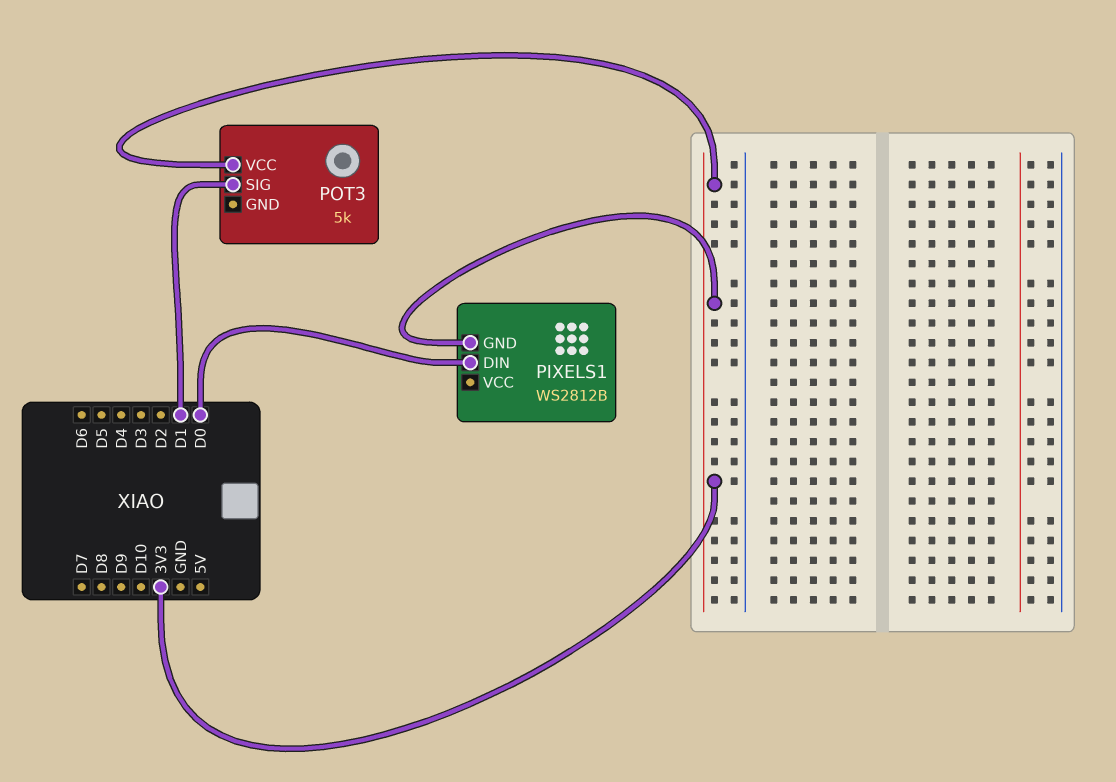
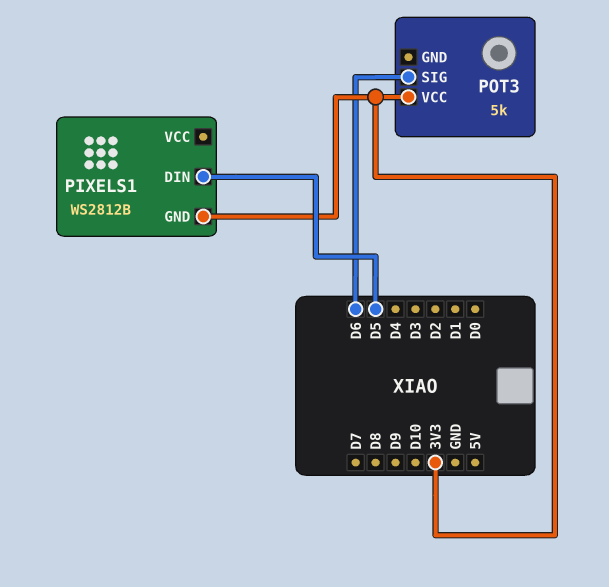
PIXELS1 pin DIN: D0 -> D5
POT3 pin SIG: D1 -> D6

